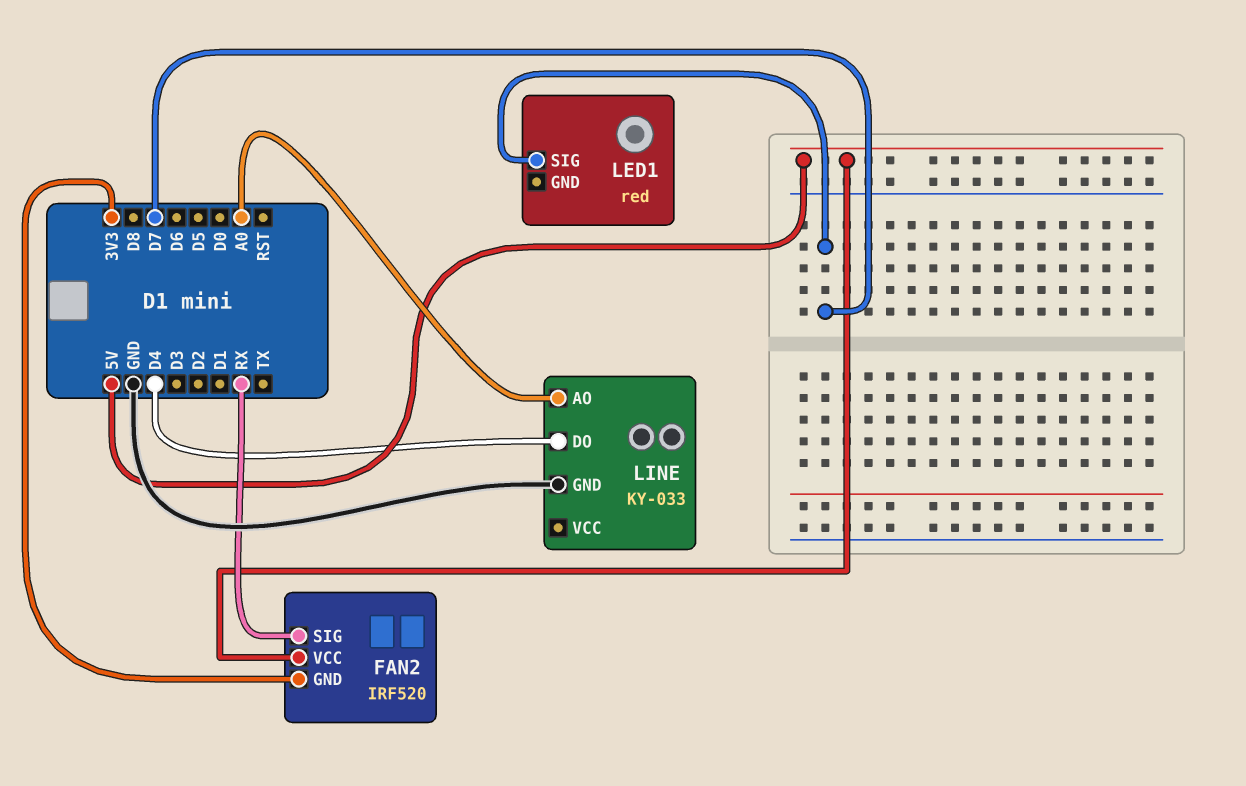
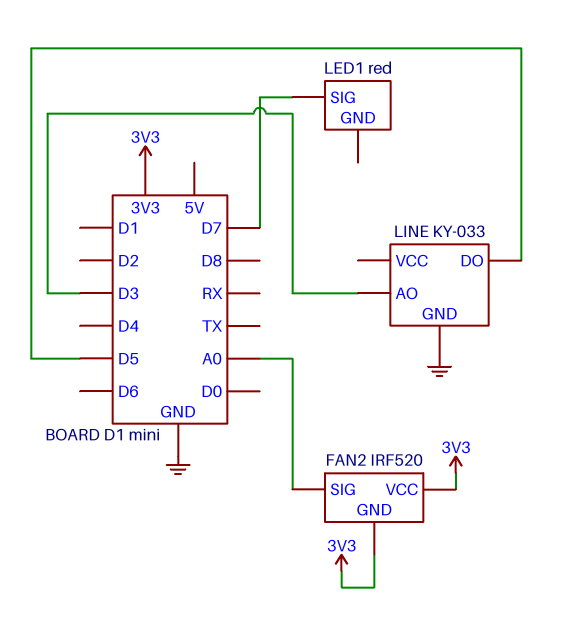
FAN2 pin SIG: RX -> A0
FAN2 pin VCC: 5V -> 3V3
LINE pin AO: A0 -> D3
LINE pin DO: D4 -> D5

